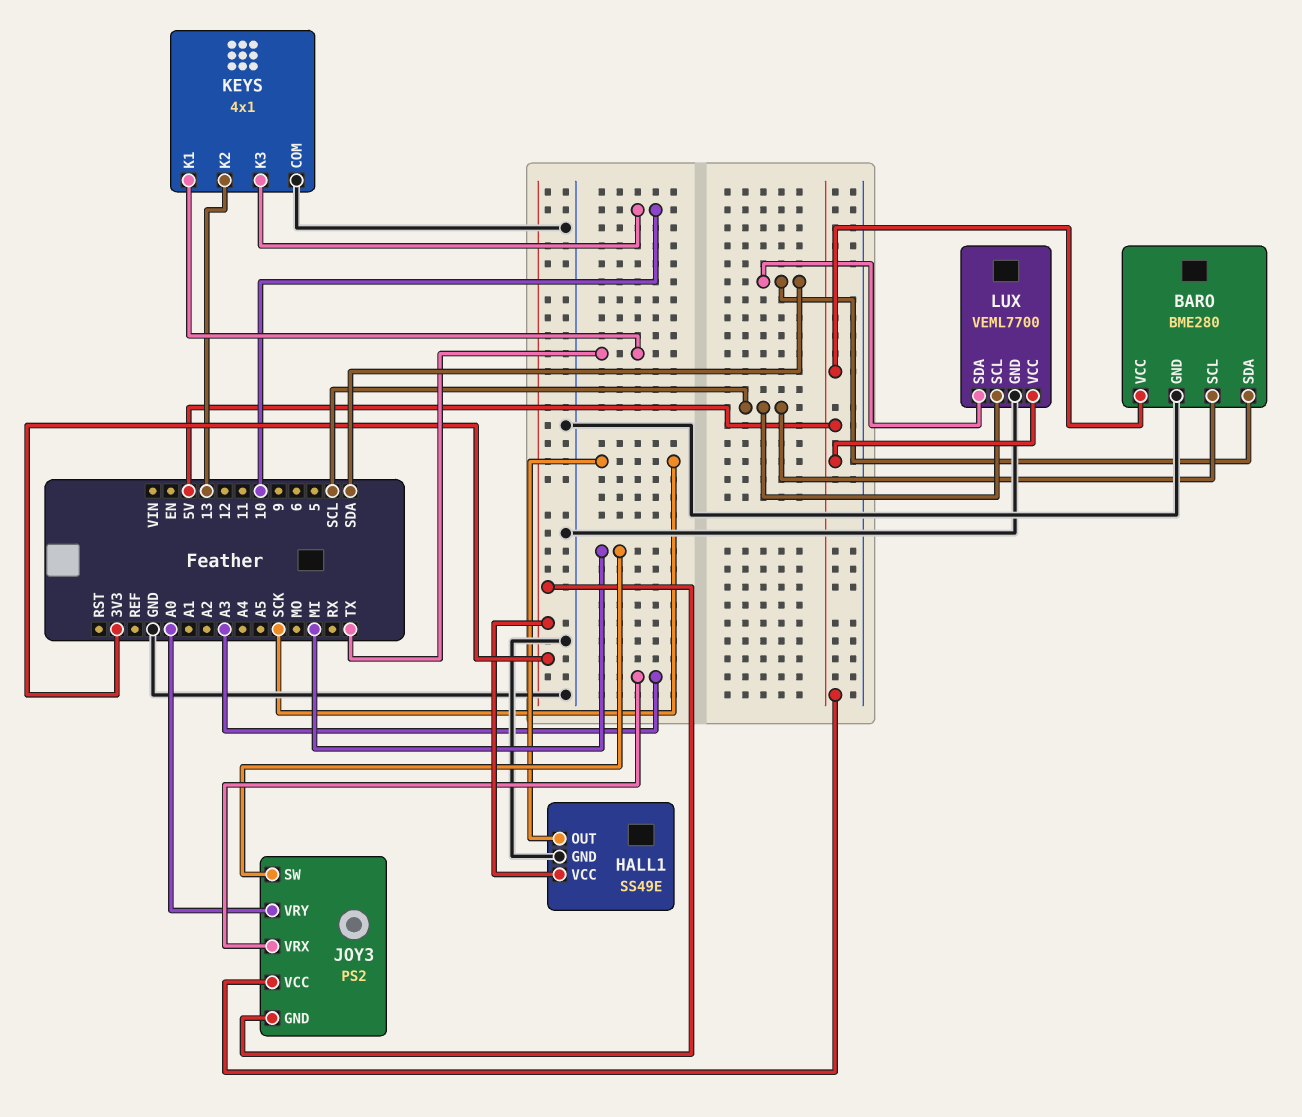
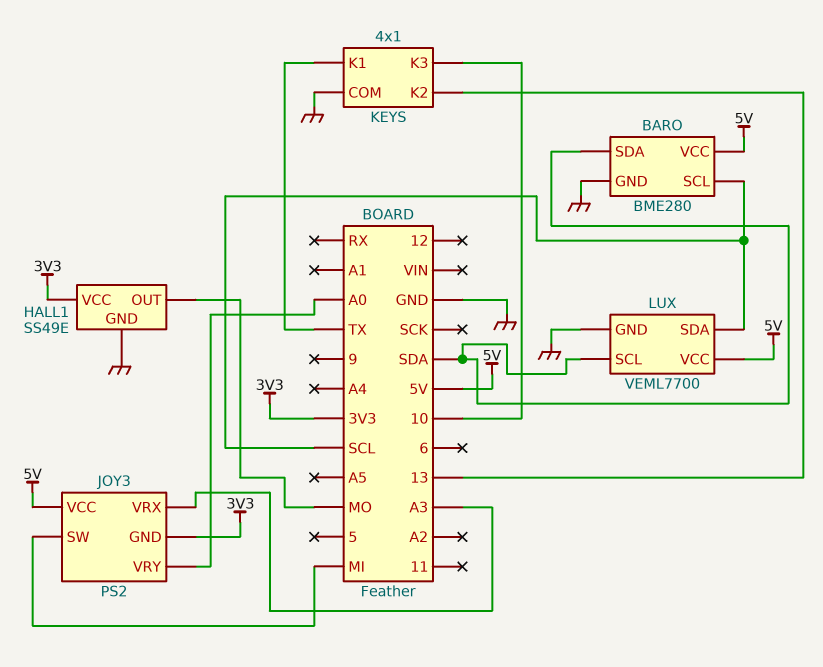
HALL1 pin OUT: SCK -> MO
LUX pin SCL: SCL -> SDA
LUX pin SDA: SDA -> SCL

